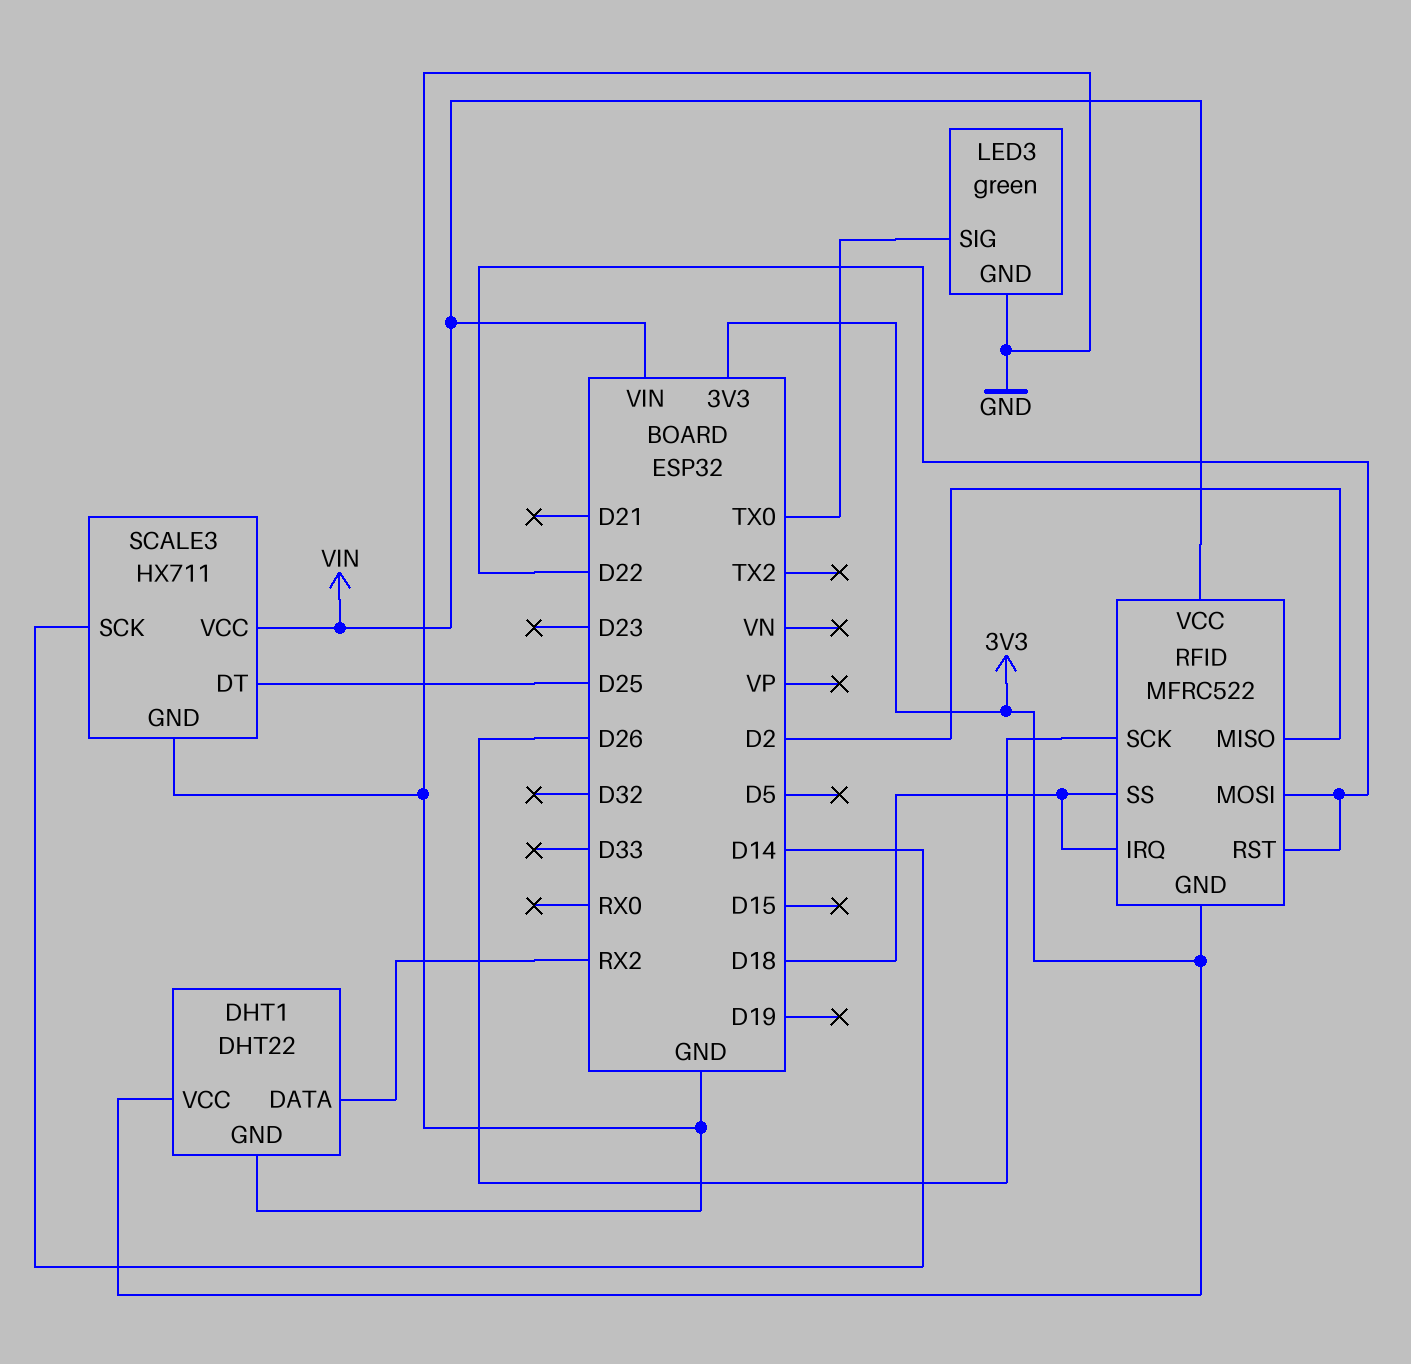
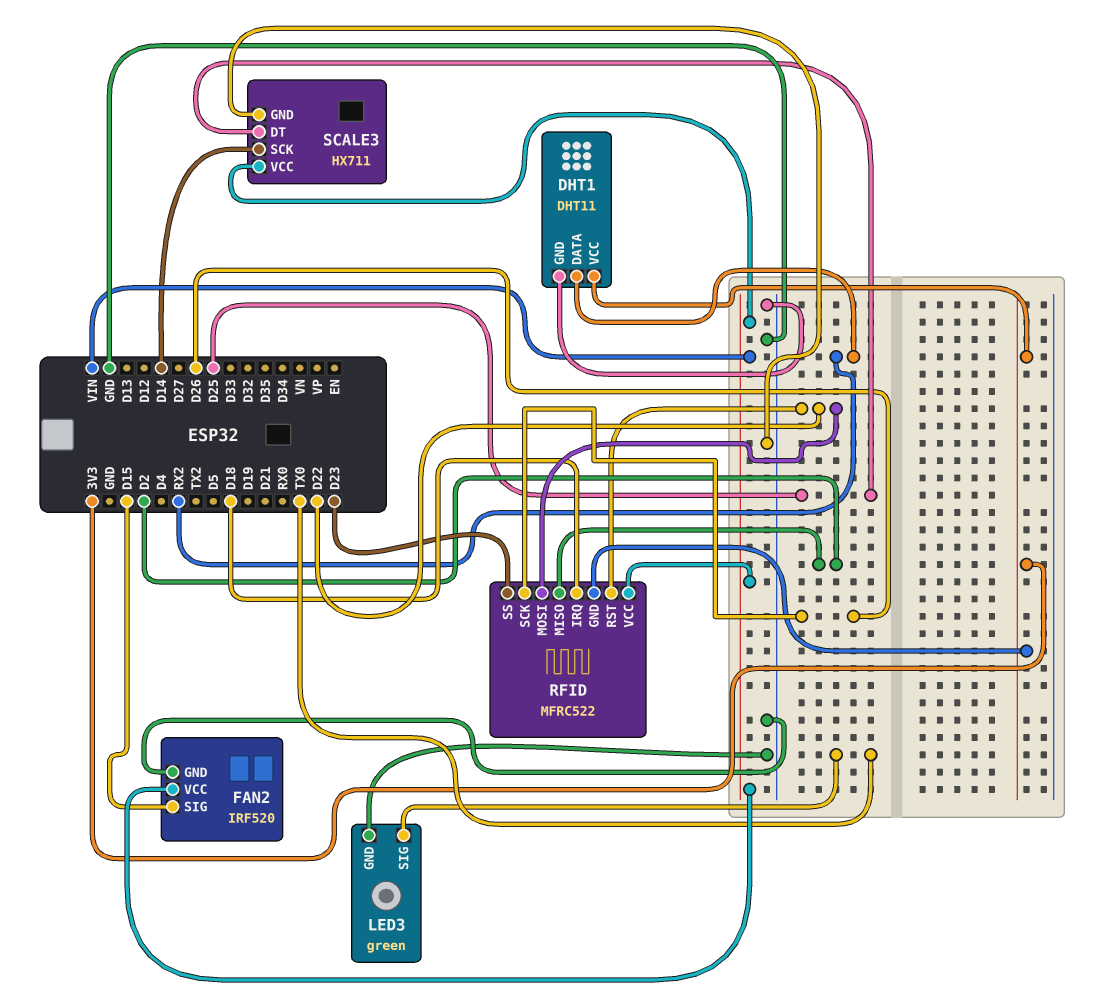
DHT1: DHT22 -> DHT11
FAN2: none -> IRF520
FAN2 pin GND: none -> GND
FAN2 pin SIG: none -> D15
FAN2 pin VCC: none -> VIN
RFID pin SS: D18 -> D23

